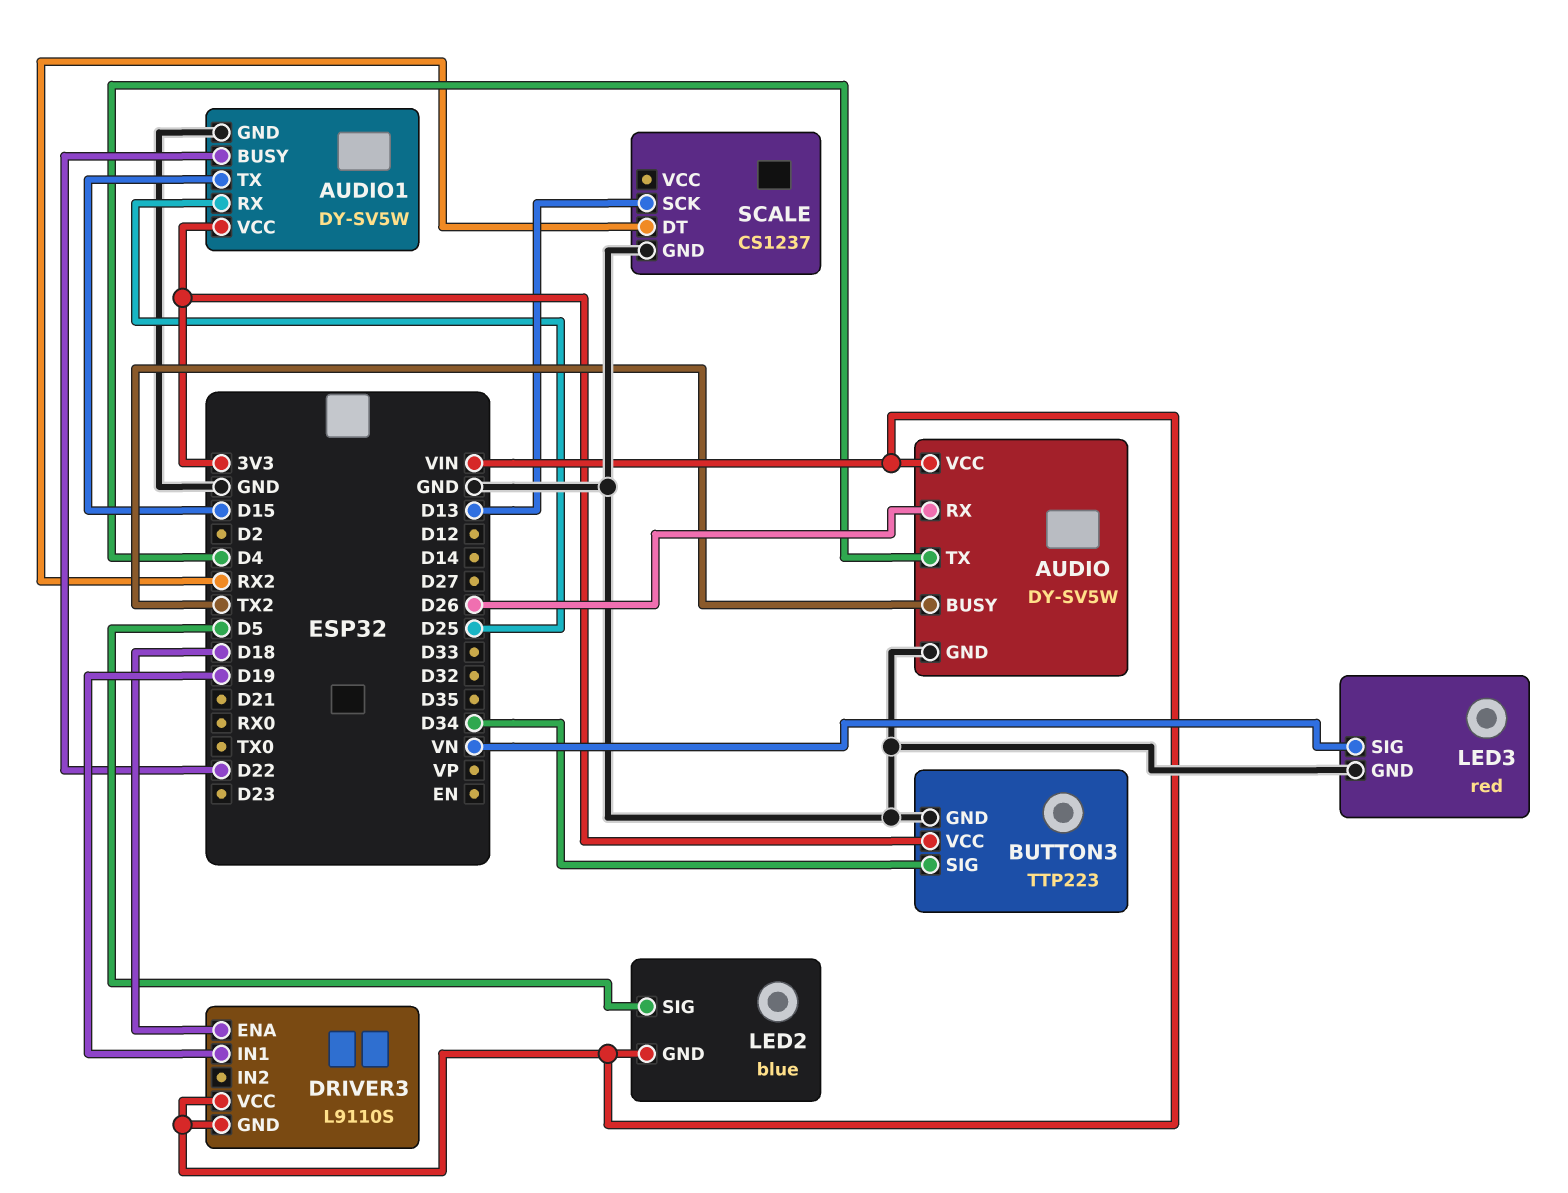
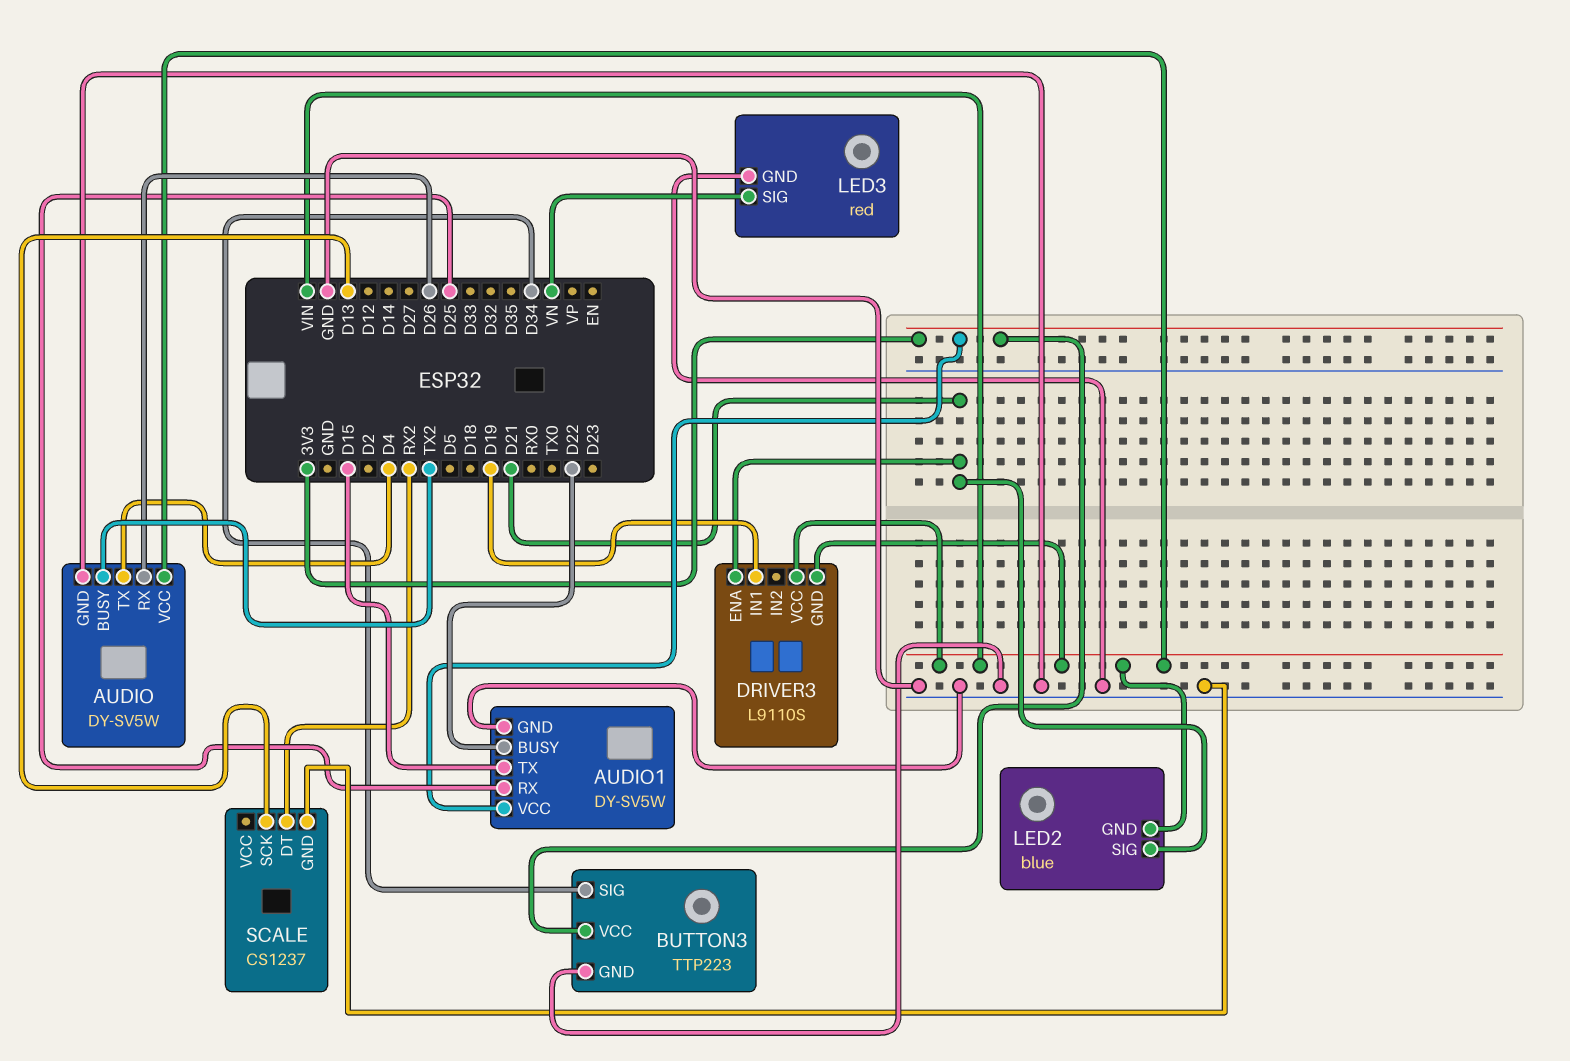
DRIVER3 pin ENA: D18 -> D21
LED2 pin SIG: D5 -> D21

